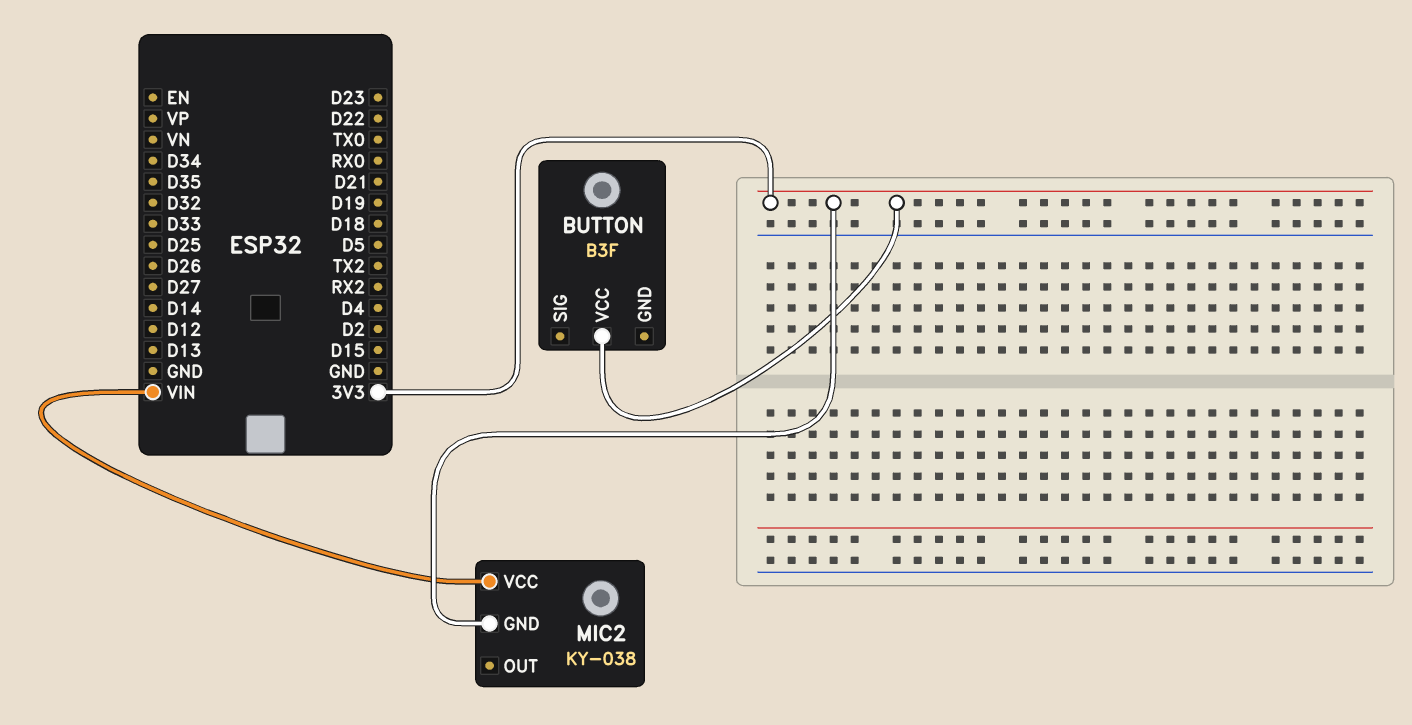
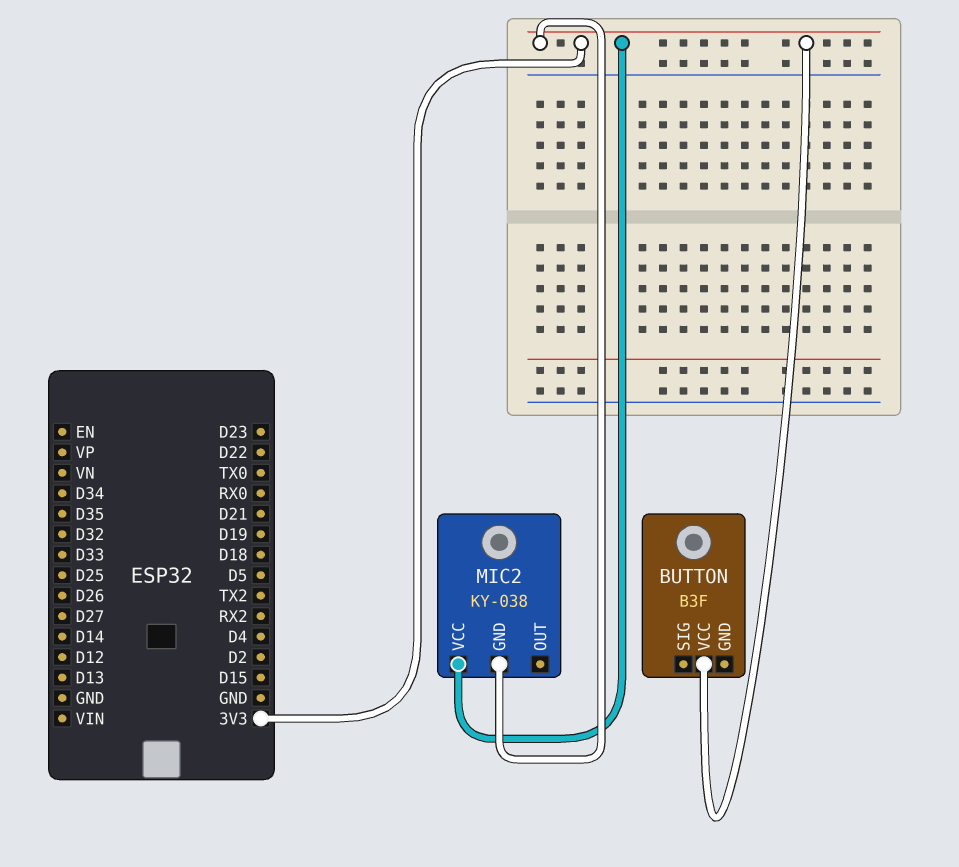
MIC2 pin VCC: VIN -> 3V3

